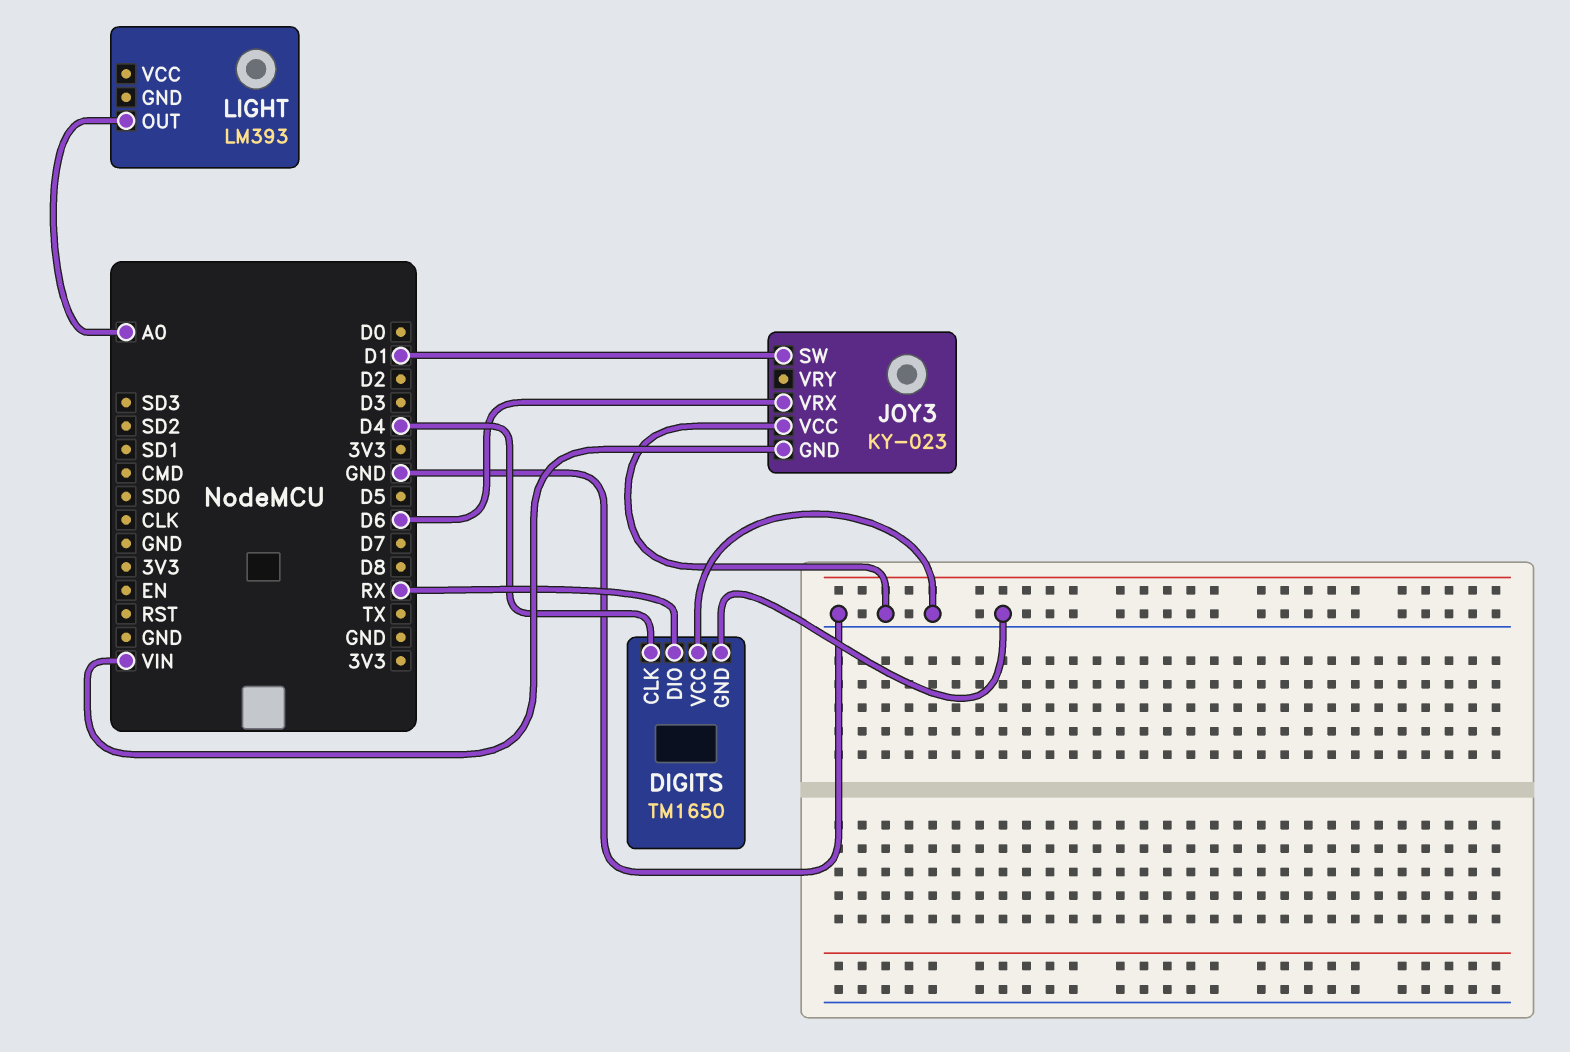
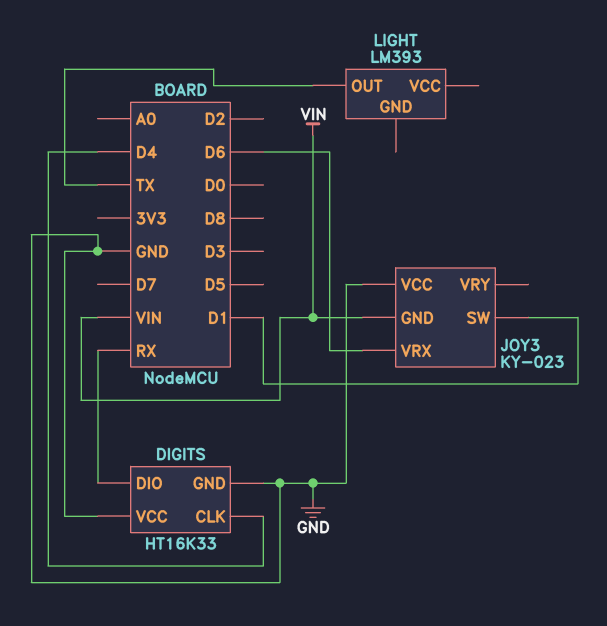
DIGITS: TM1650 -> HT16K33
LIGHT pin OUT: A0 -> TX

